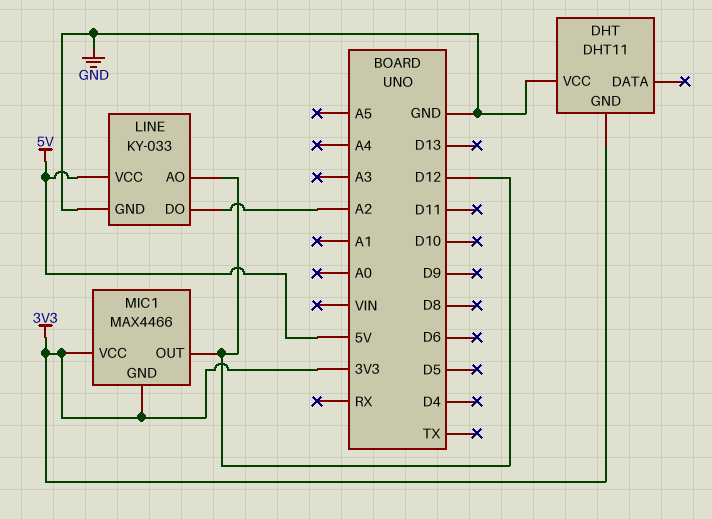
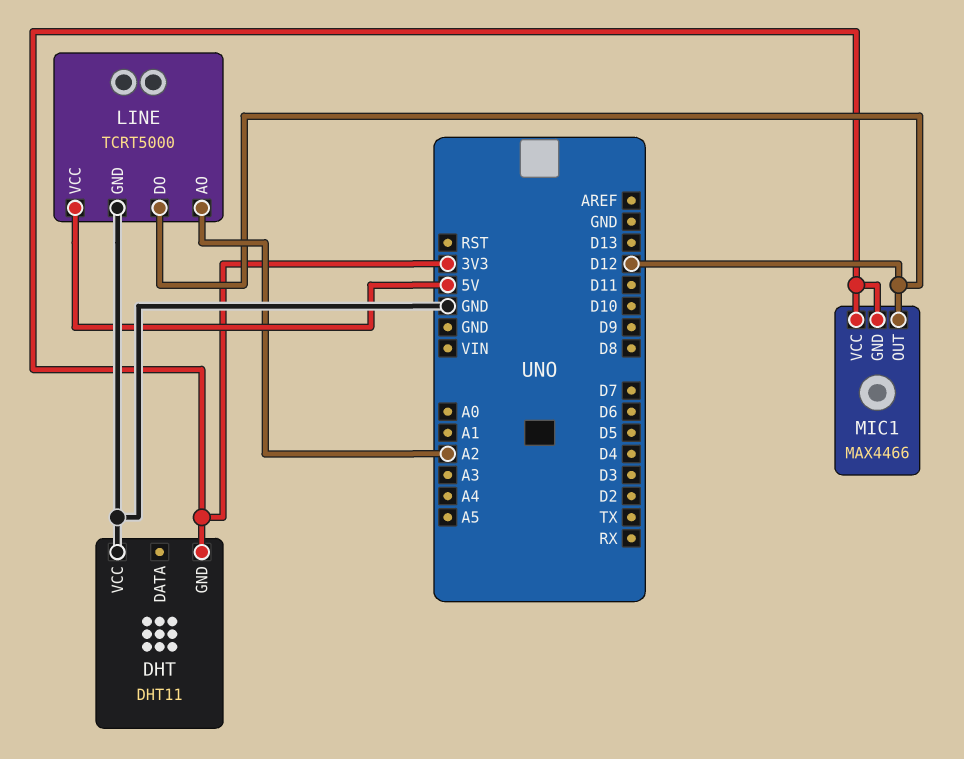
LINE: KY-033 -> TCRT5000
LINE pin AO: D12 -> A2
LINE pin DO: A2 -> D12

